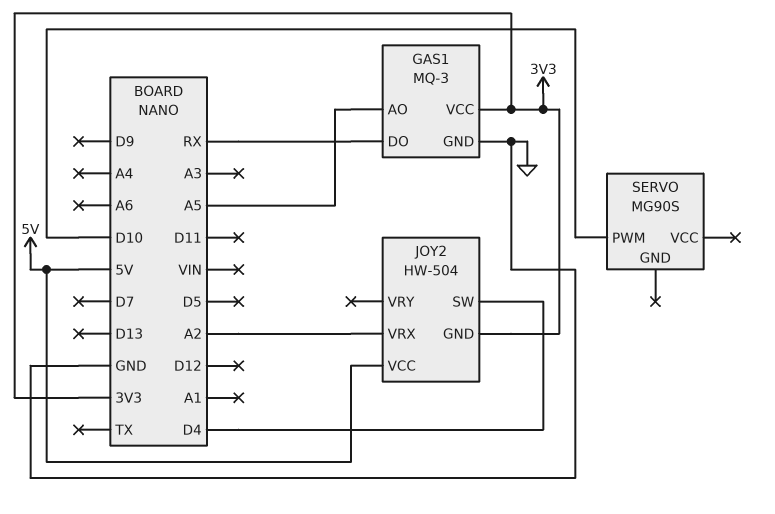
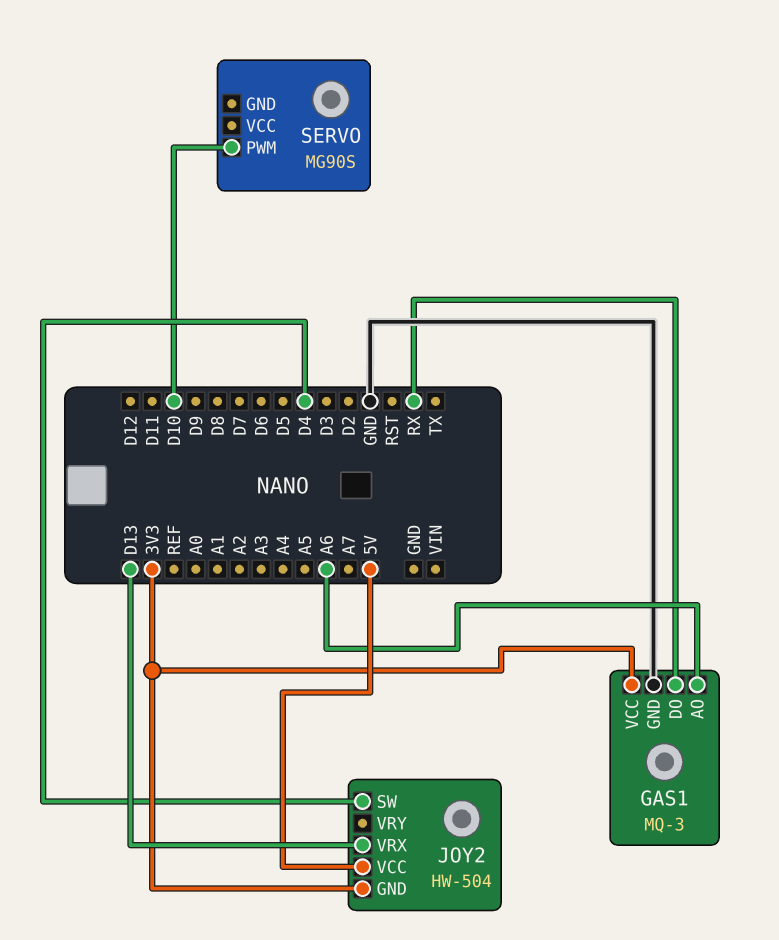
GAS1 pin AO: A5 -> A6
JOY2 pin VRX: A2 -> D13

